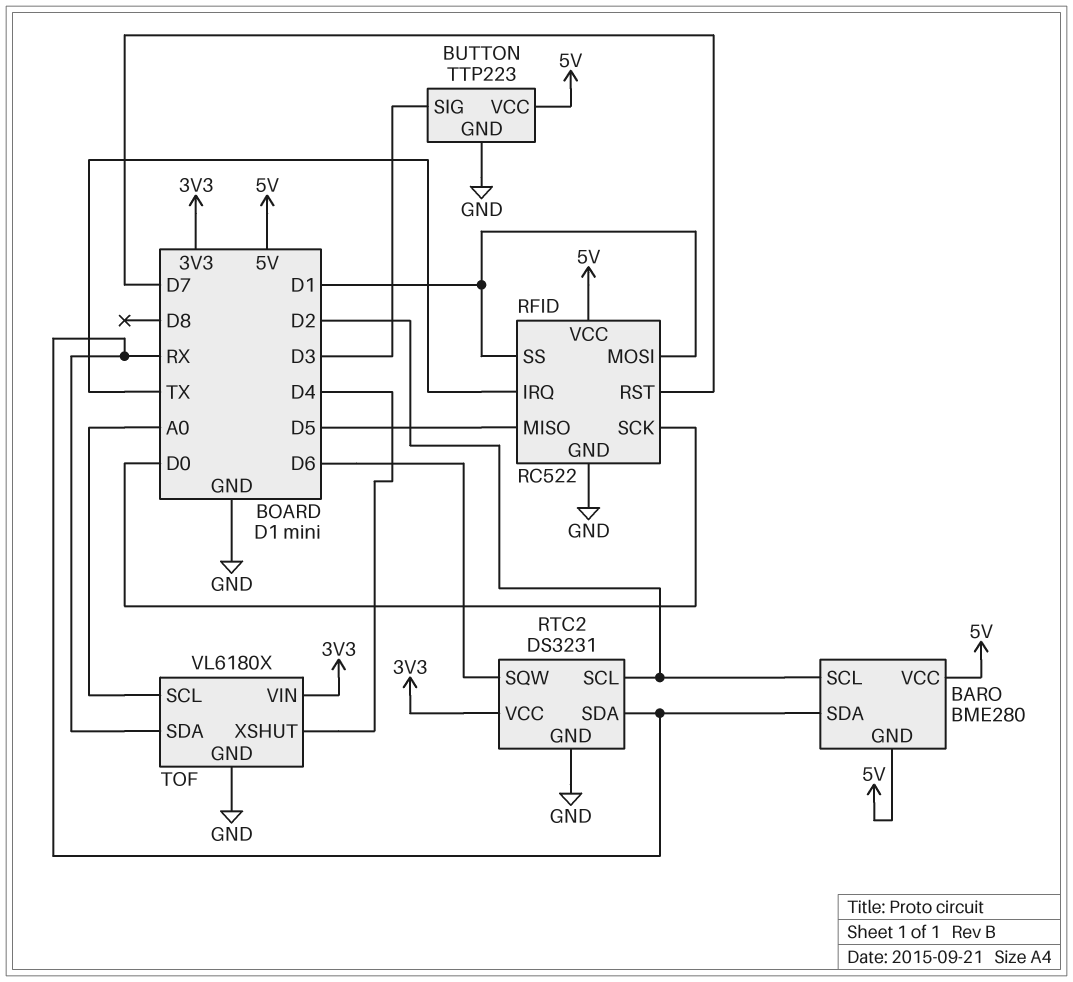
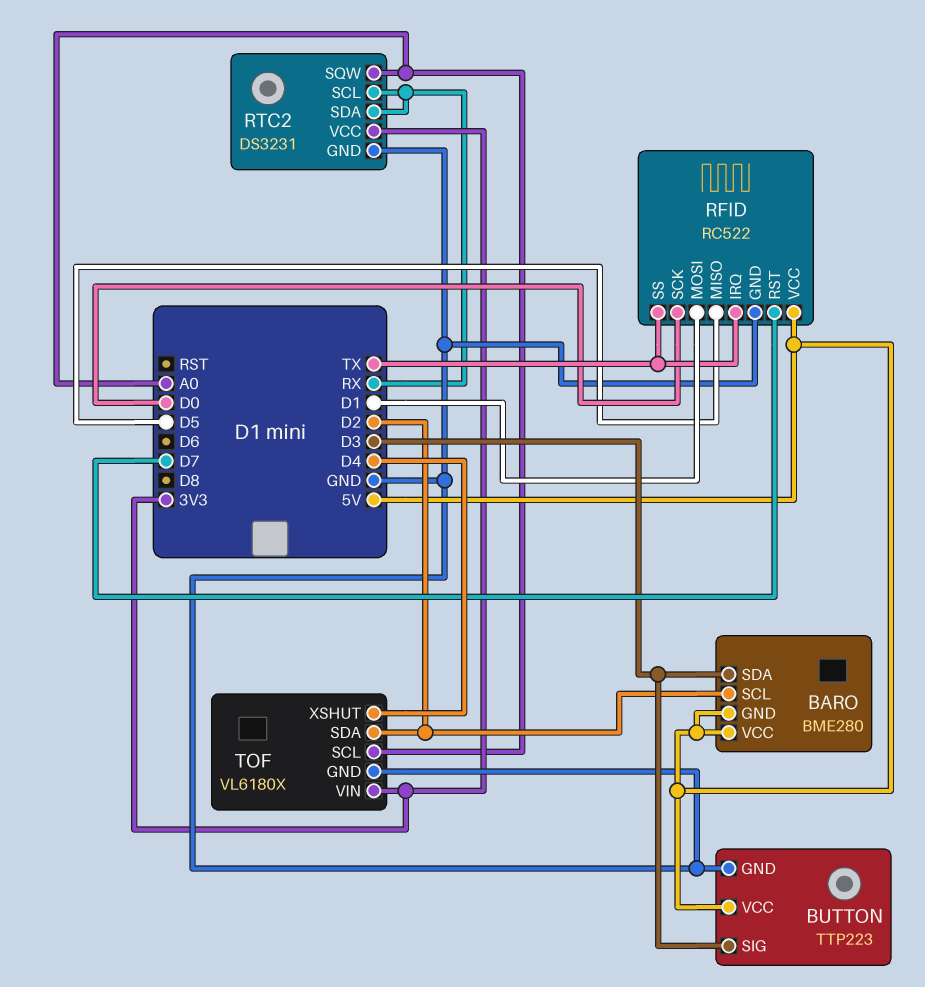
BARO pin SDA: RX -> D3
RFID pin SS: D1 -> TX
RTC2 pin SCL: D2 -> RX
RTC2 pin SQW: D6 -> A0
TOF pin SDA: RX -> D2

